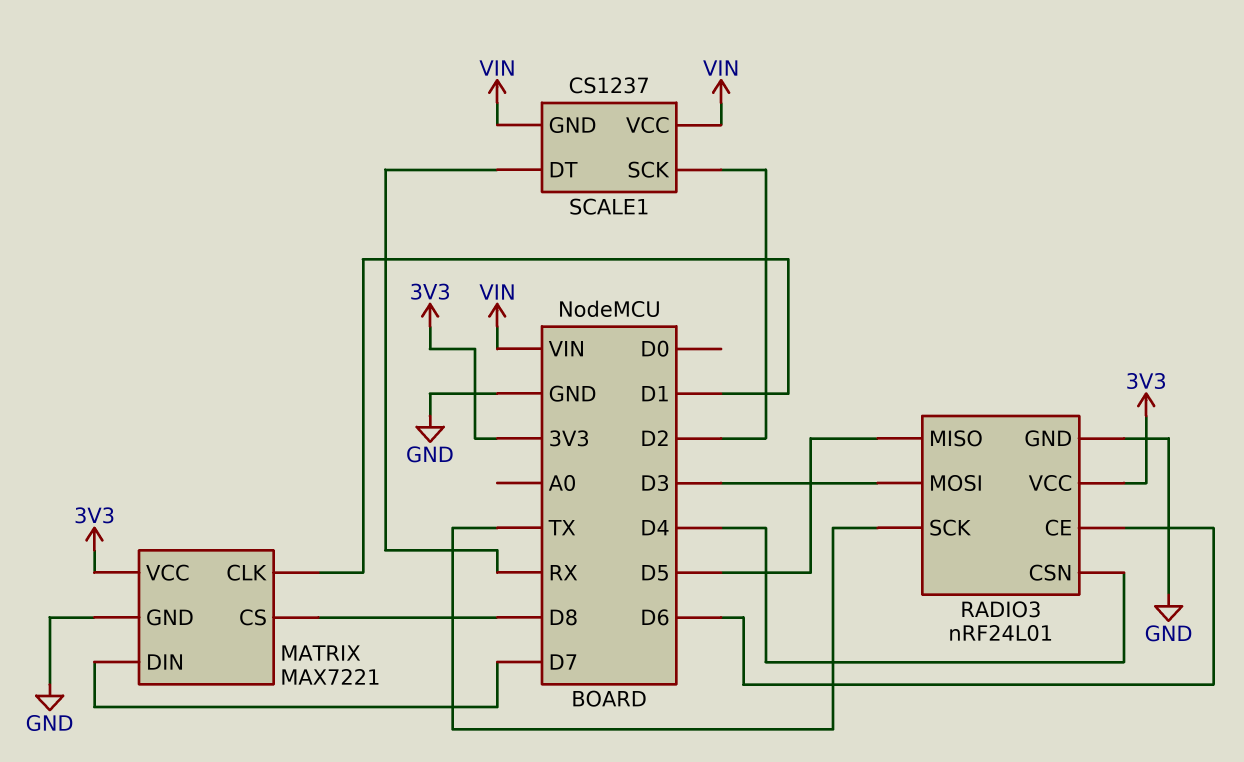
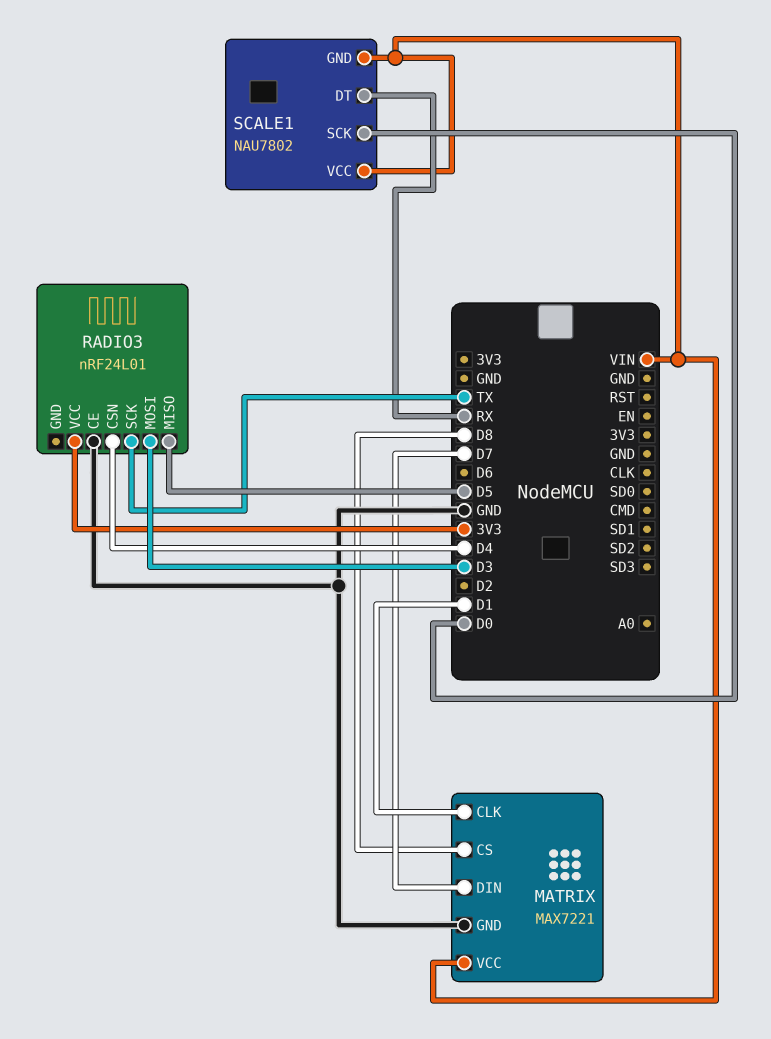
MATRIX pin VCC: 3V3 -> VIN
RADIO3 pin CE: D6 -> GND
RADIO3 pin GND: GND -> none
SCALE1: CS1237 -> NAU7802
SCALE1 pin SCK: D2 -> D0

